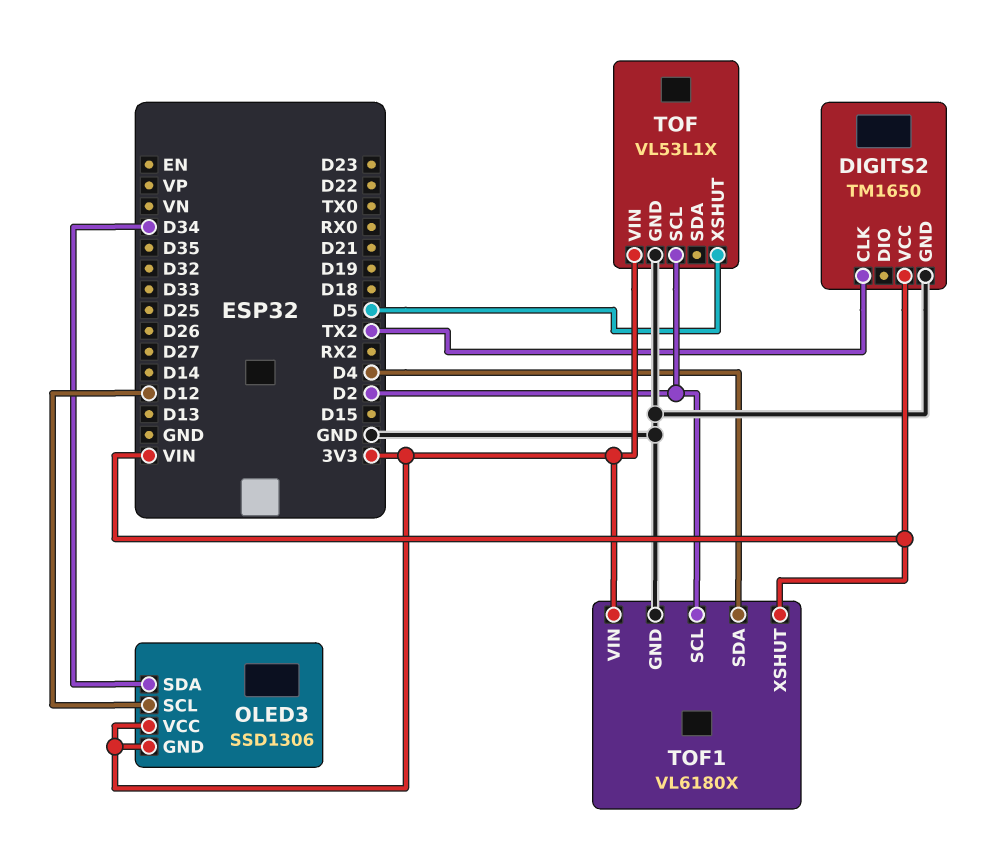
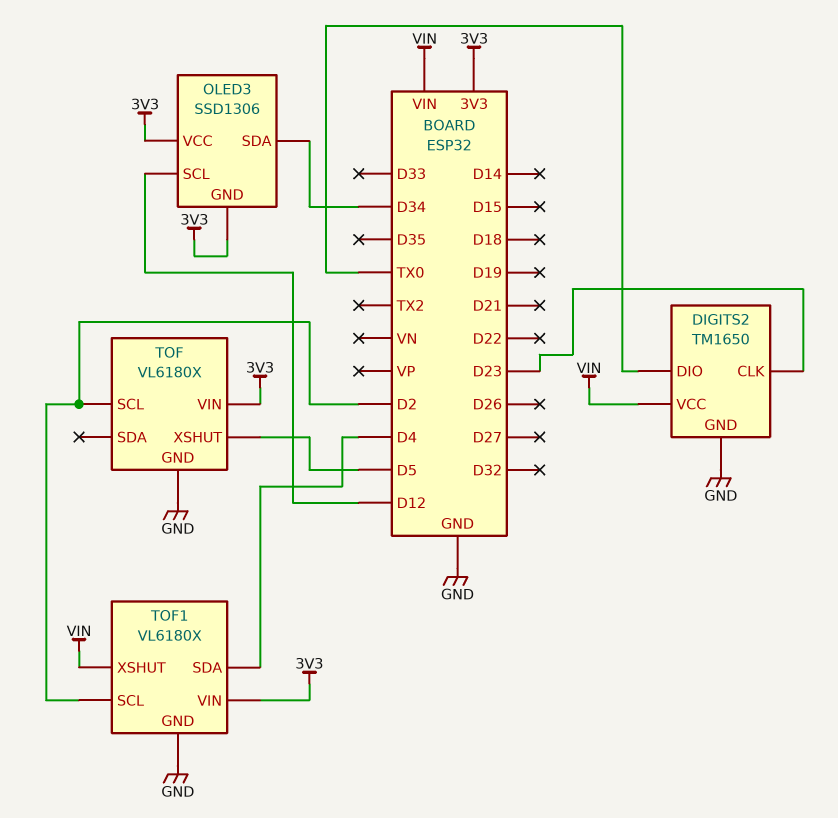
DIGITS2 pin CLK: TX2 -> D23
DIGITS2 pin DIO: none -> TX0
TOF: VL53L1X -> VL6180X

